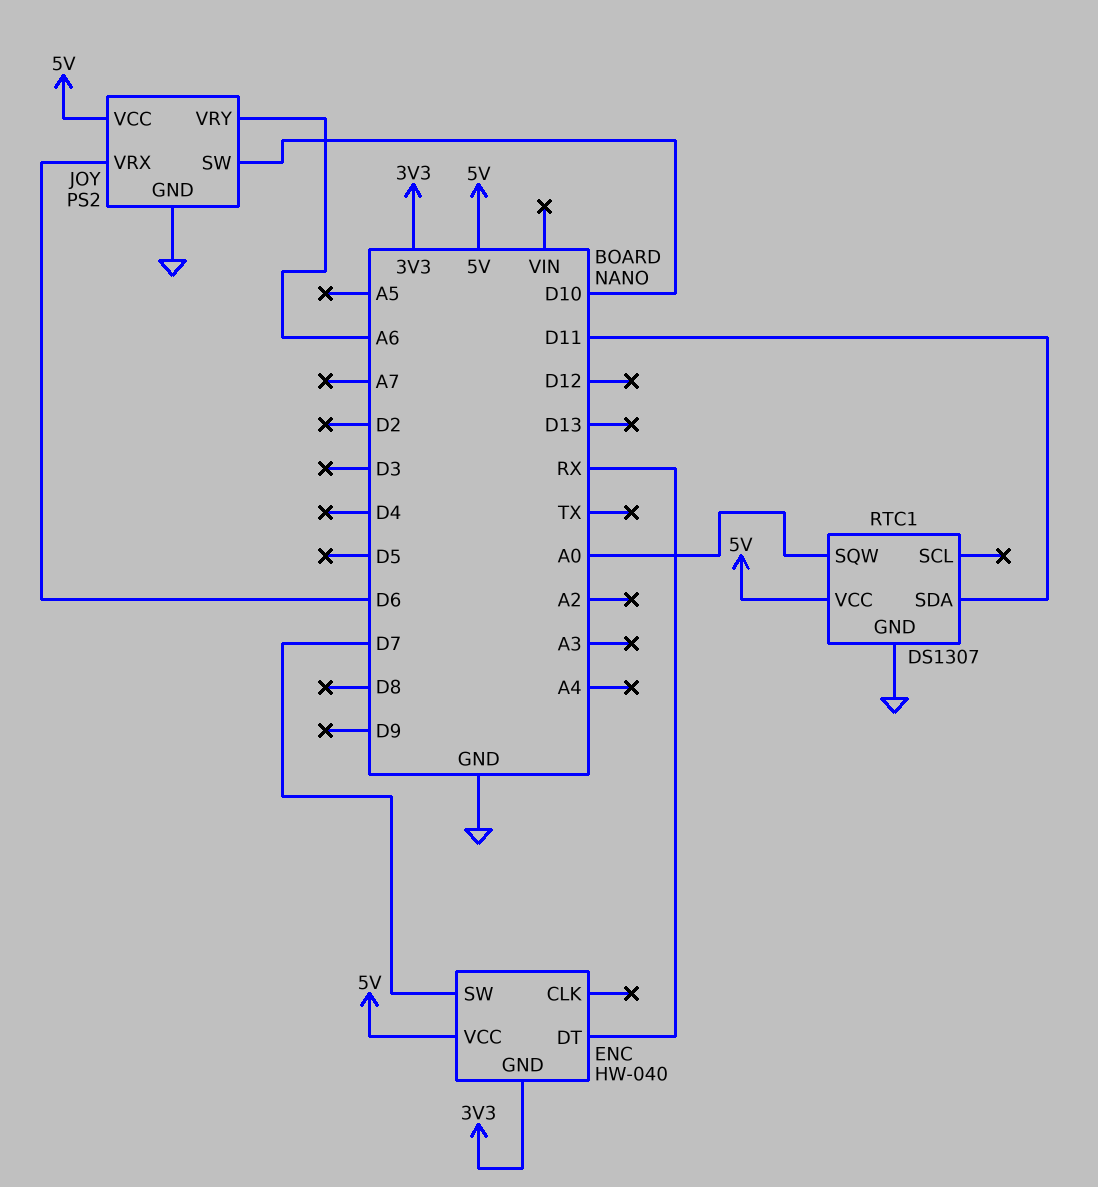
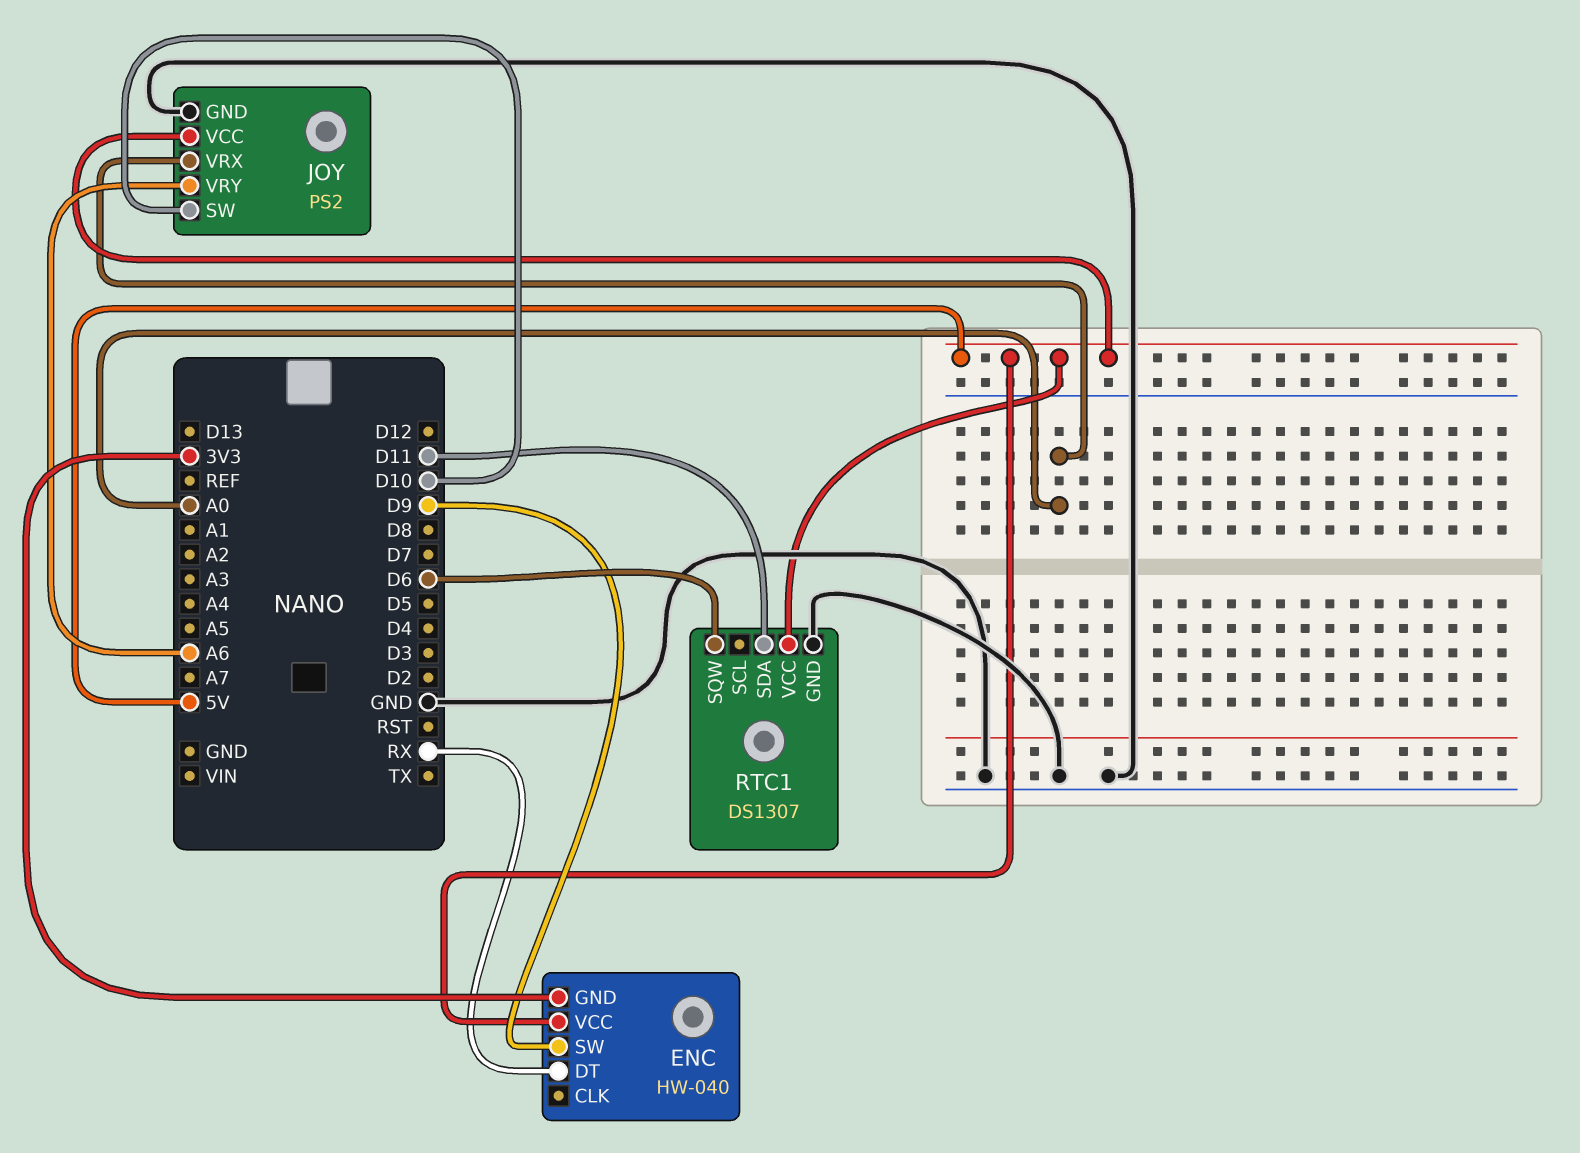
ENC pin SW: D7 -> D9
JOY pin VRX: D6 -> A0
RTC1 pin SQW: A0 -> D6

